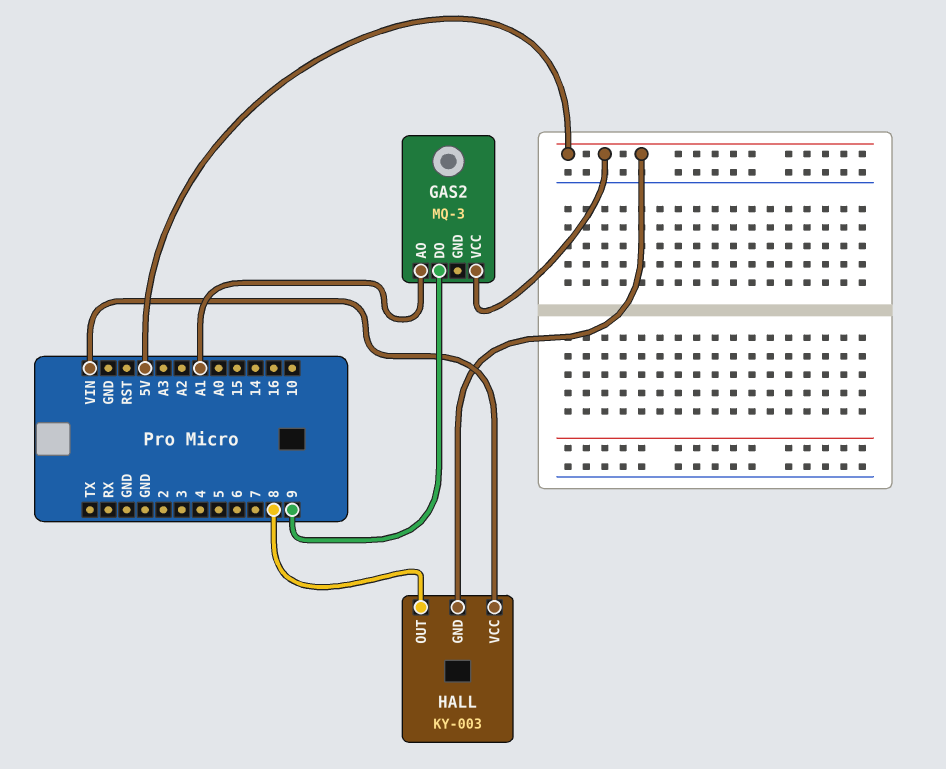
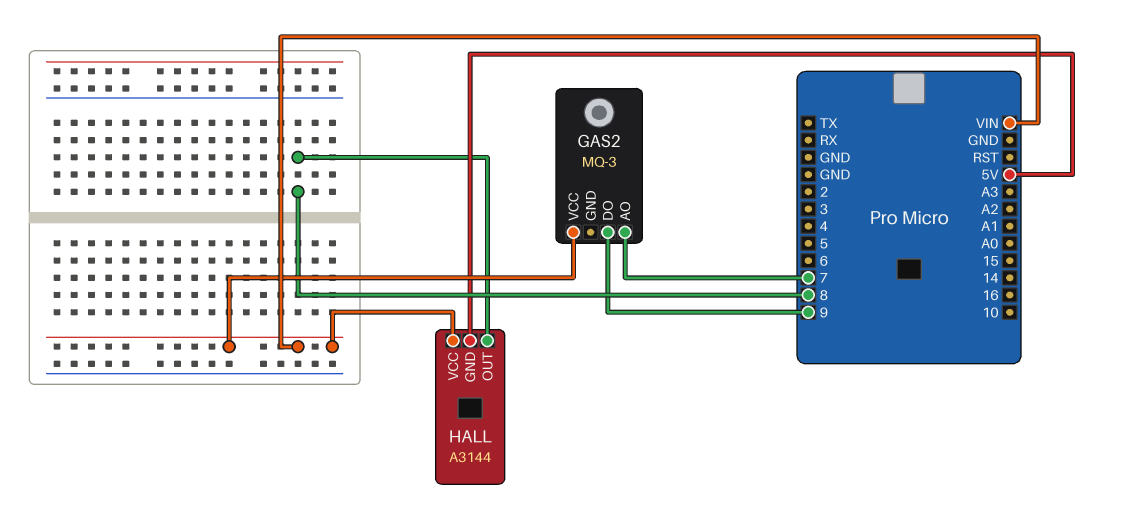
GAS2 pin AO: A1 -> 7
GAS2 pin VCC: 5V -> VIN
HALL: KY-003 -> A3144

